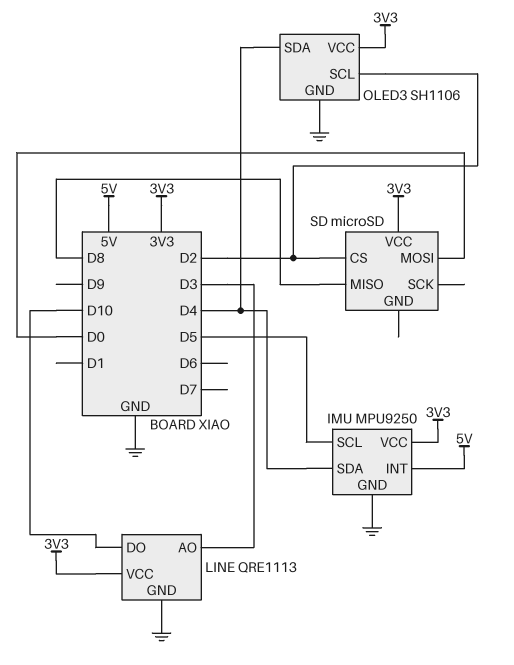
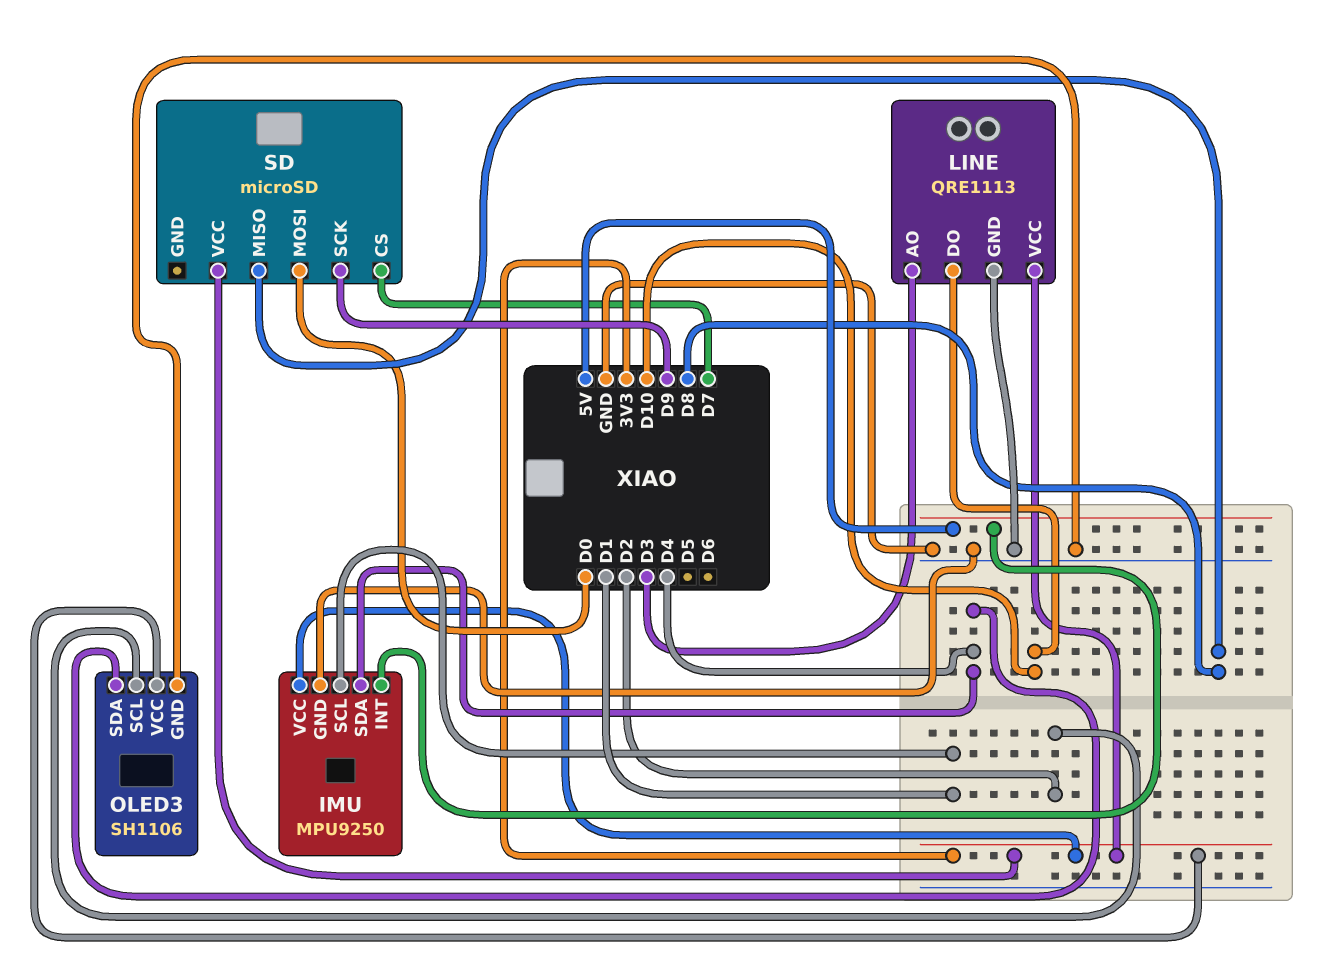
IMU pin SCL: D5 -> D1
SD pin CS: D2 -> D7
SD pin SCK: none -> D9

